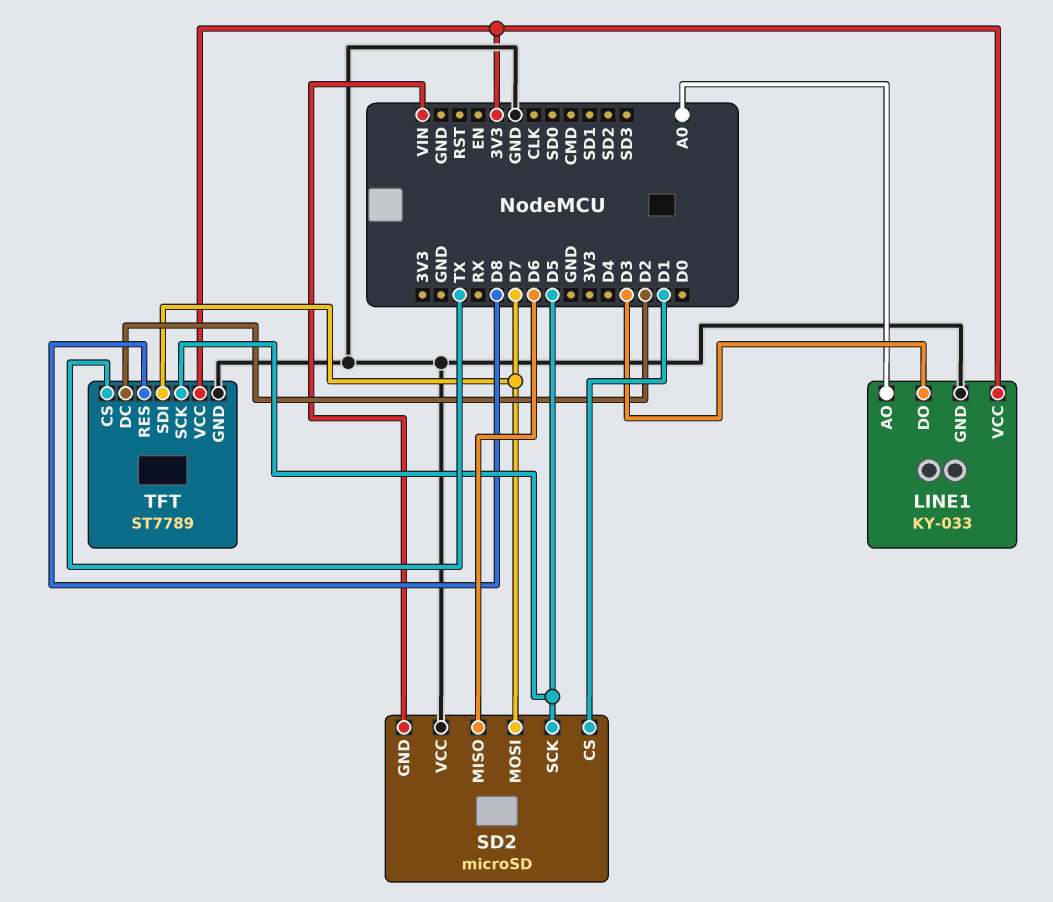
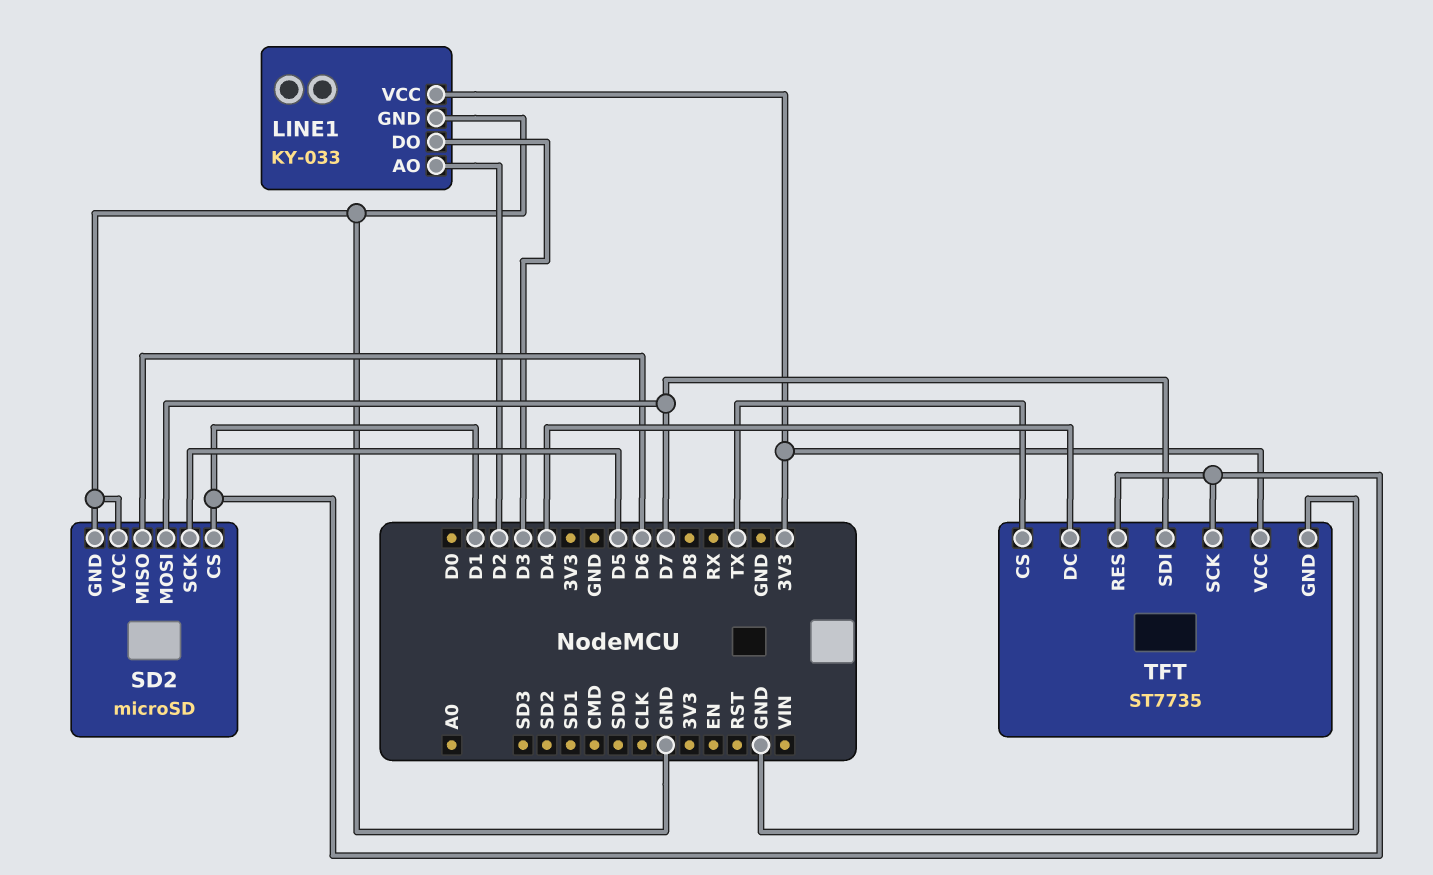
LINE1 pin AO: A0 -> D2
SD2 pin GND: VIN -> GND
TFT: ST7789 -> ST7735
TFT pin DC: D2 -> D4
TFT pin RES: D8 -> D1
TFT pin SCK: D5 -> D1

